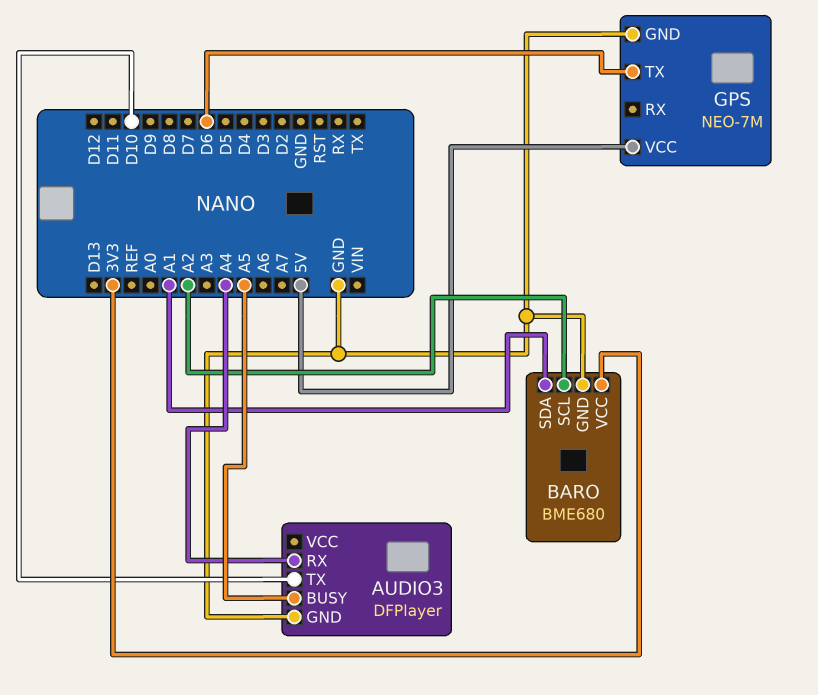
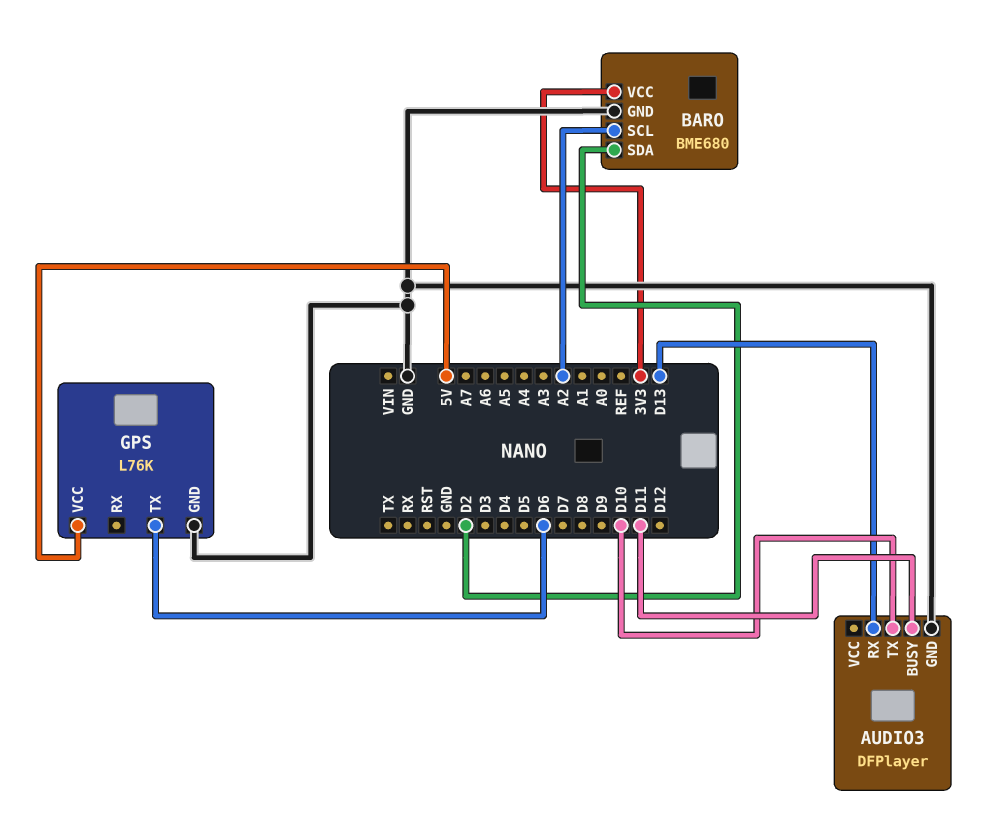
AUDIO3 pin BUSY: A5 -> D11
AUDIO3 pin RX: A4 -> D13
BARO pin SDA: A1 -> D2
GPS: NEO-7M -> L76K

